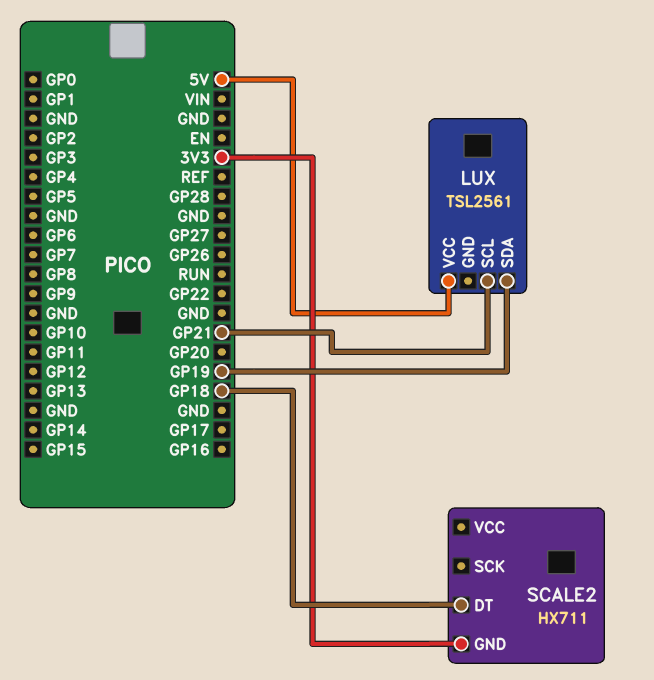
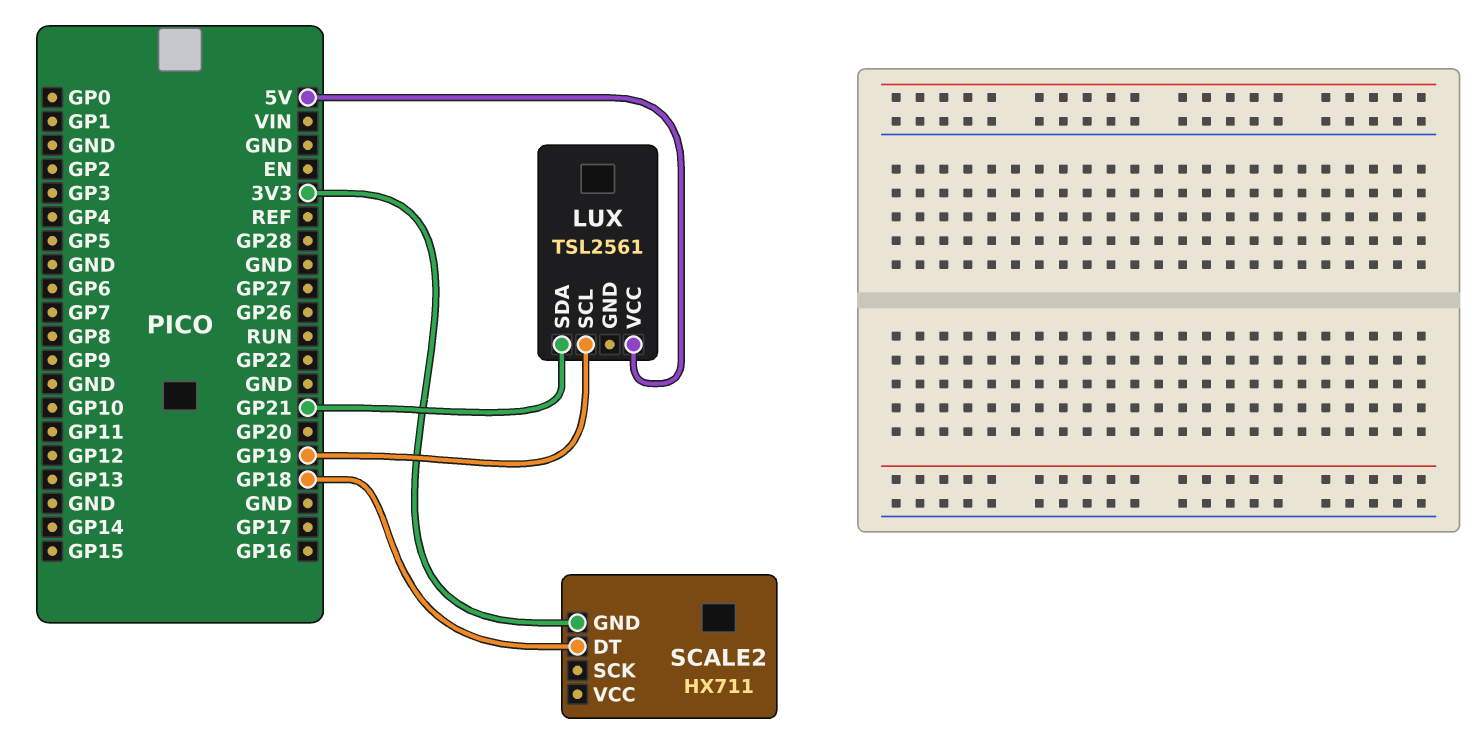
LUX pin SCL: GP21 -> GP19
LUX pin SDA: GP19 -> GP21

